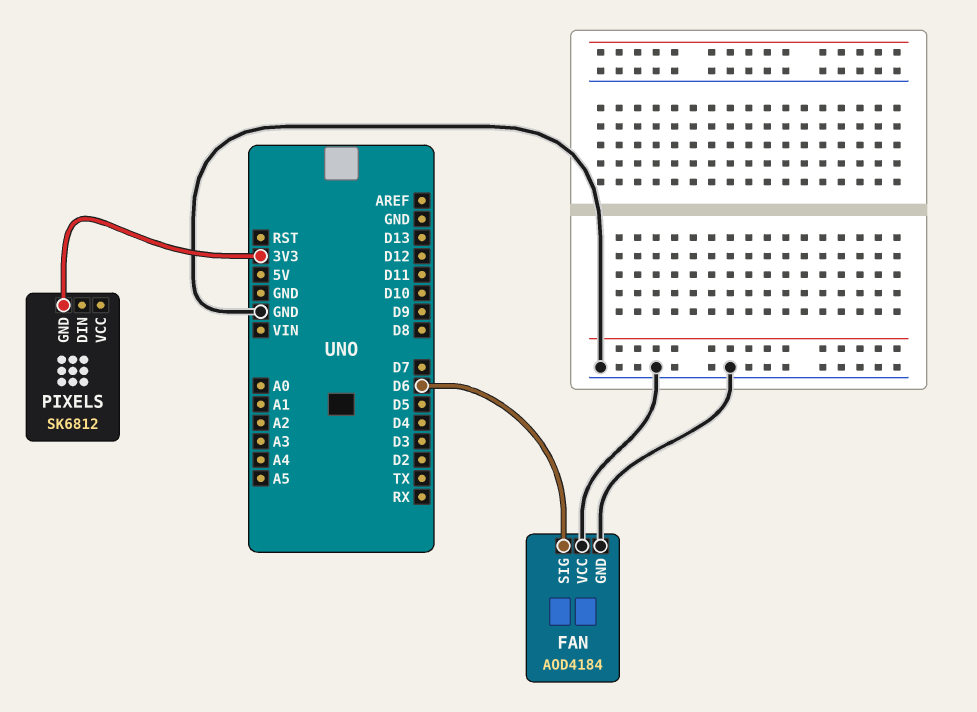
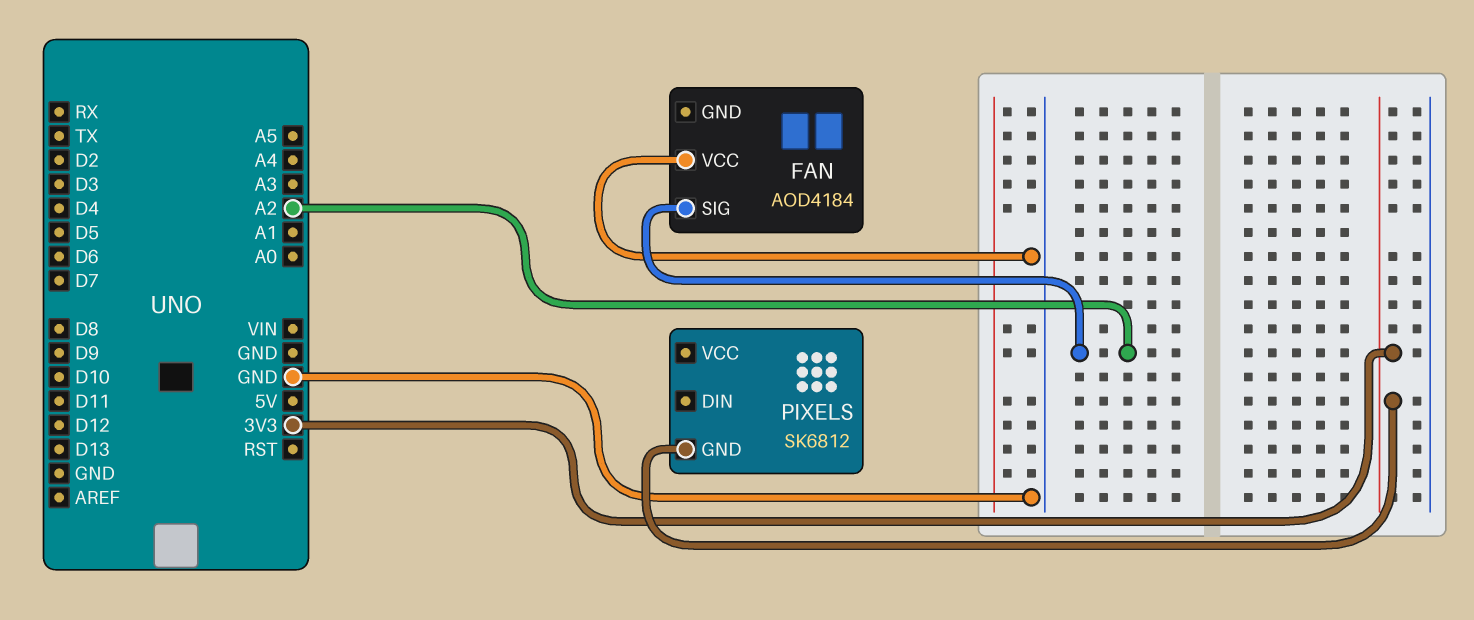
FAN pin GND: GND -> none
FAN pin SIG: D6 -> A2

